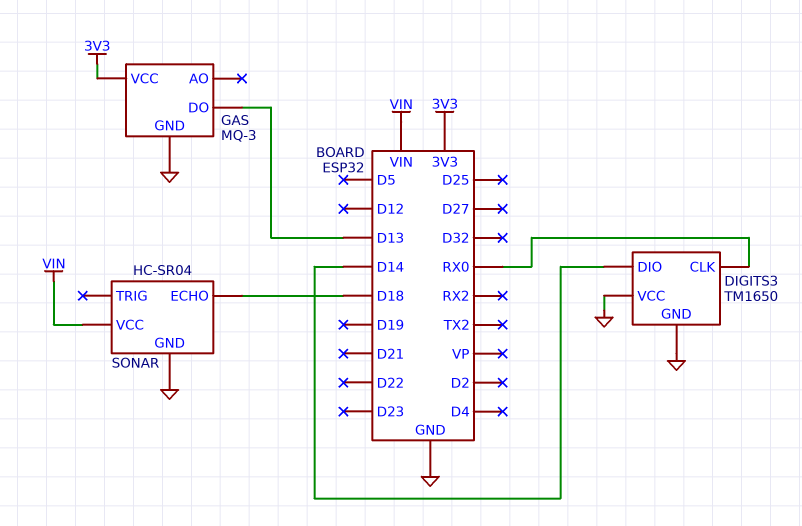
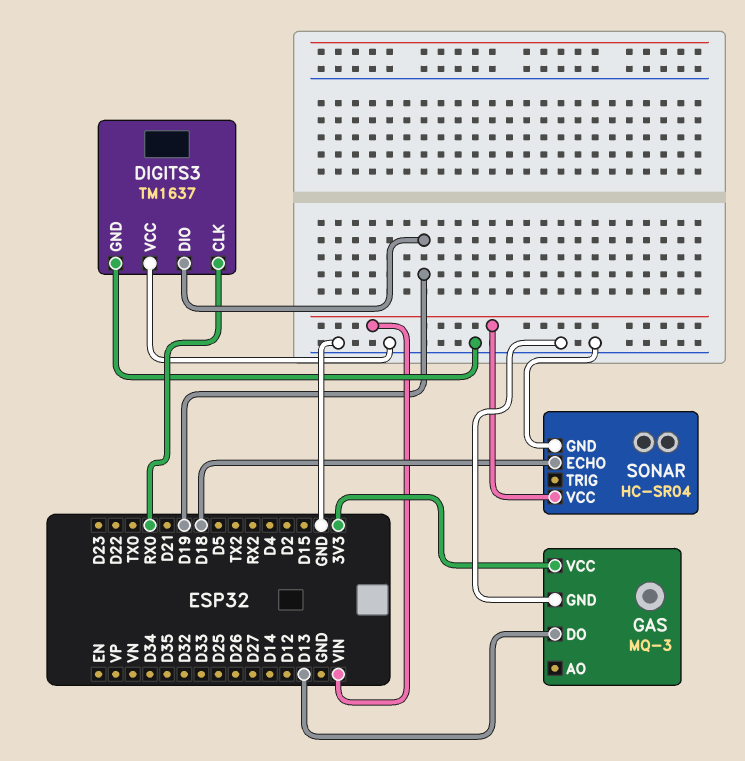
DIGITS3: TM1650 -> TM1637
DIGITS3 pin DIO: D14 -> D19

